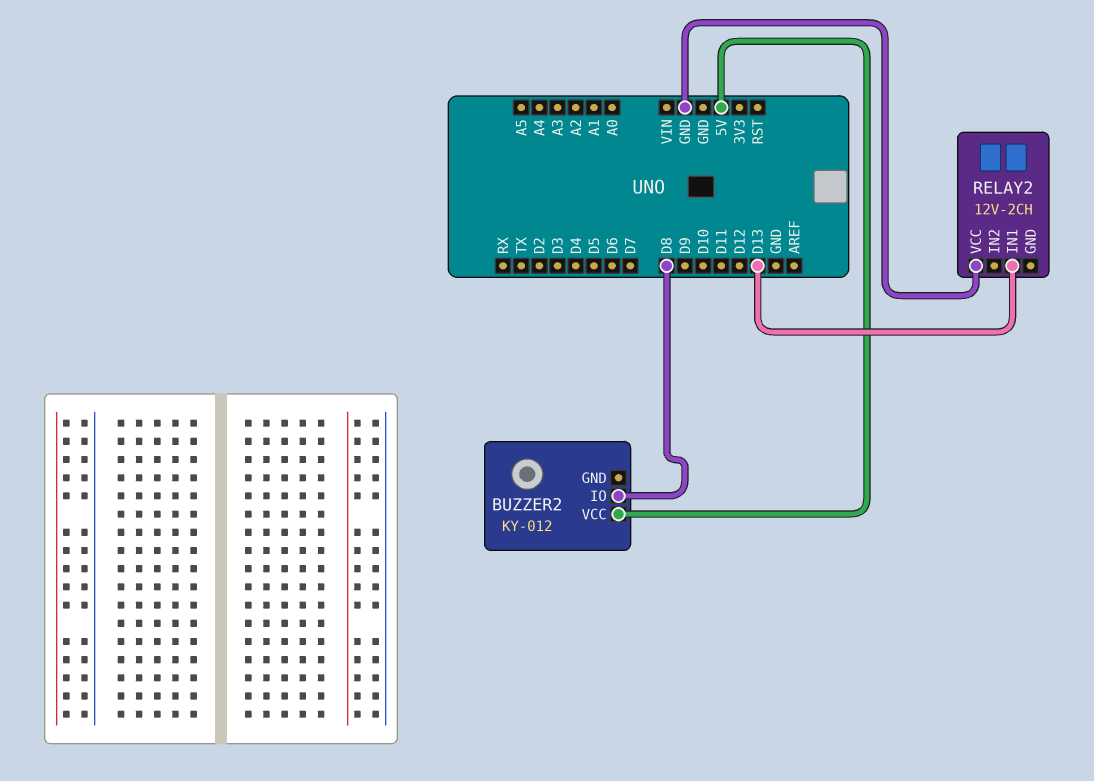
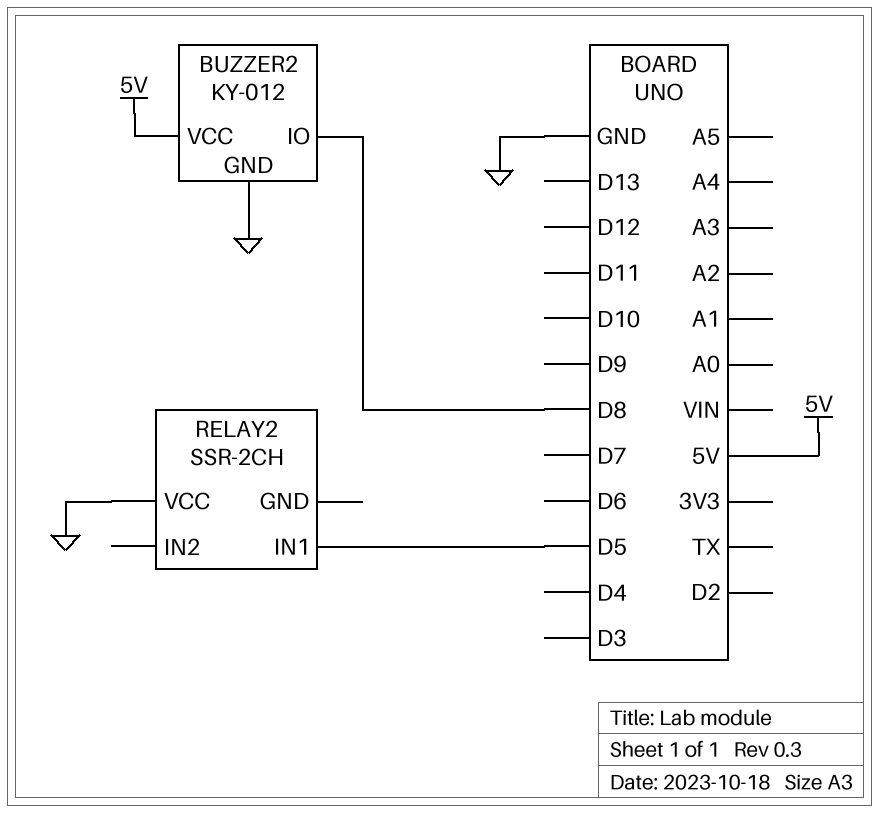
BUZZER2 pin GND: none -> GND
RELAY2: 12V-2CH -> SSR-2CH
RELAY2 pin IN1: D13 -> D5

